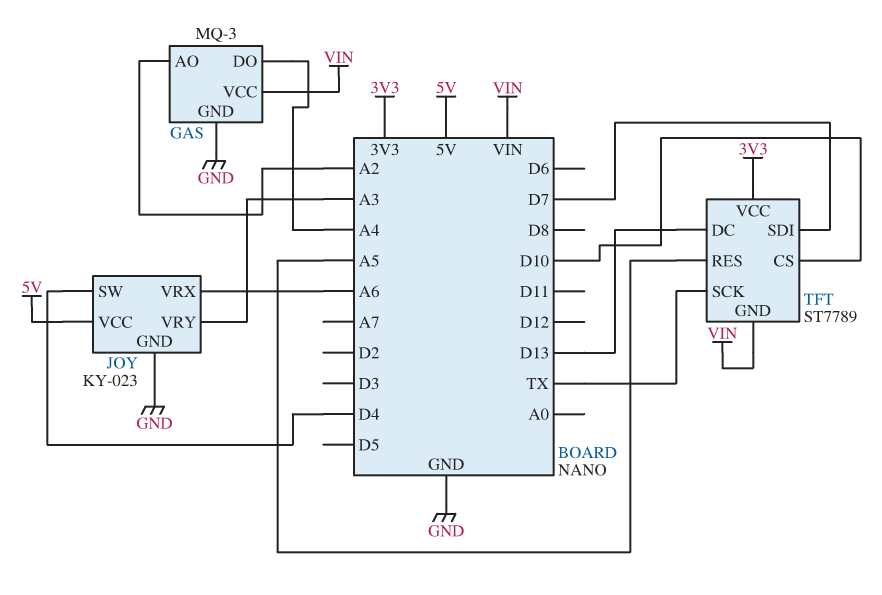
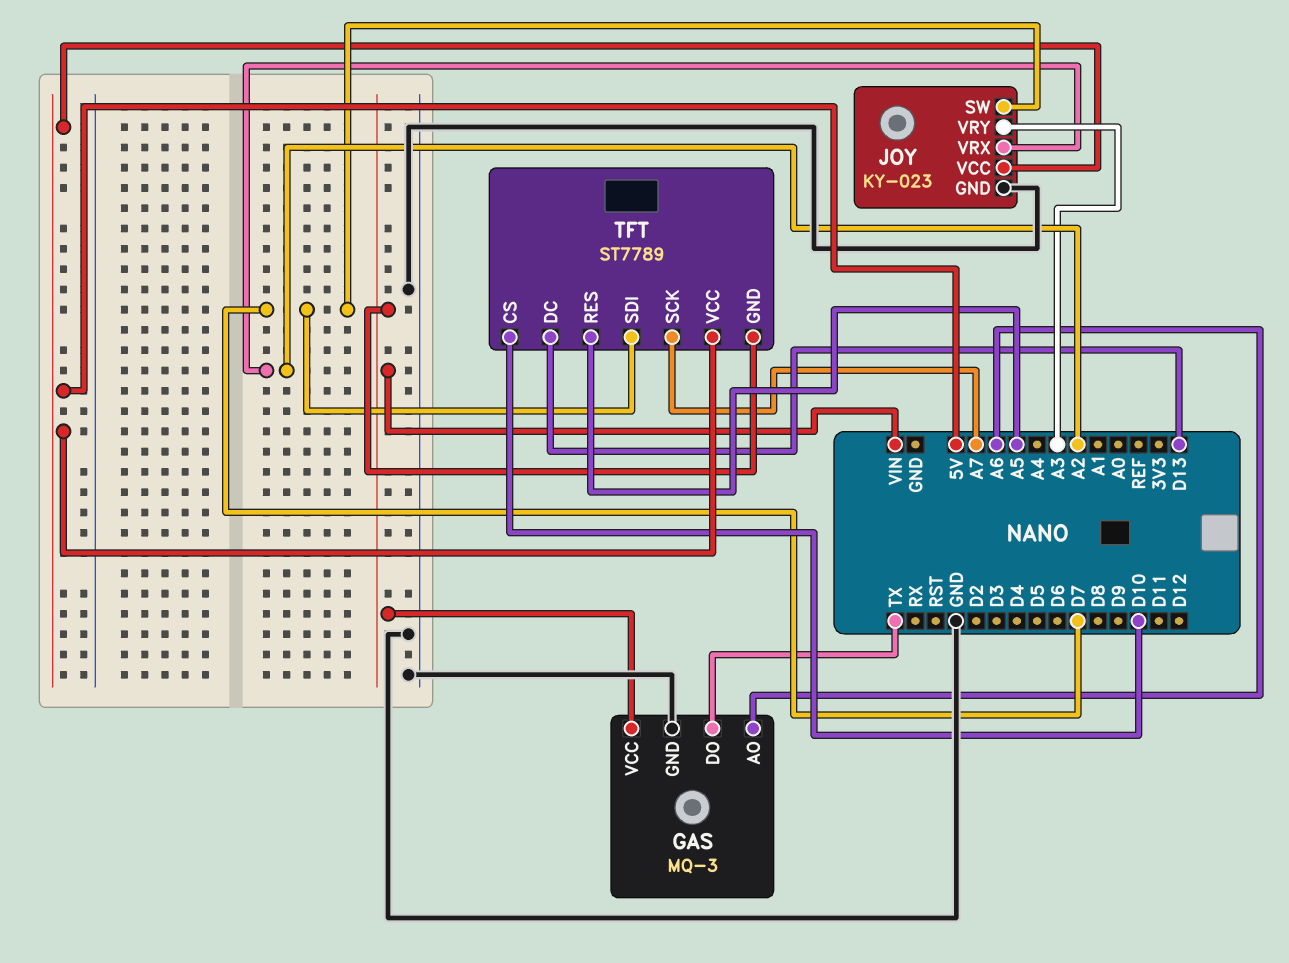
GAS pin AO: A2 -> A6
GAS pin DO: A4 -> TX
JOY pin SW: D4 -> D7
JOY pin VRX: A6 -> A2
TFT pin SCK: TX -> A7
TFT pin VCC: 3V3 -> 5V

